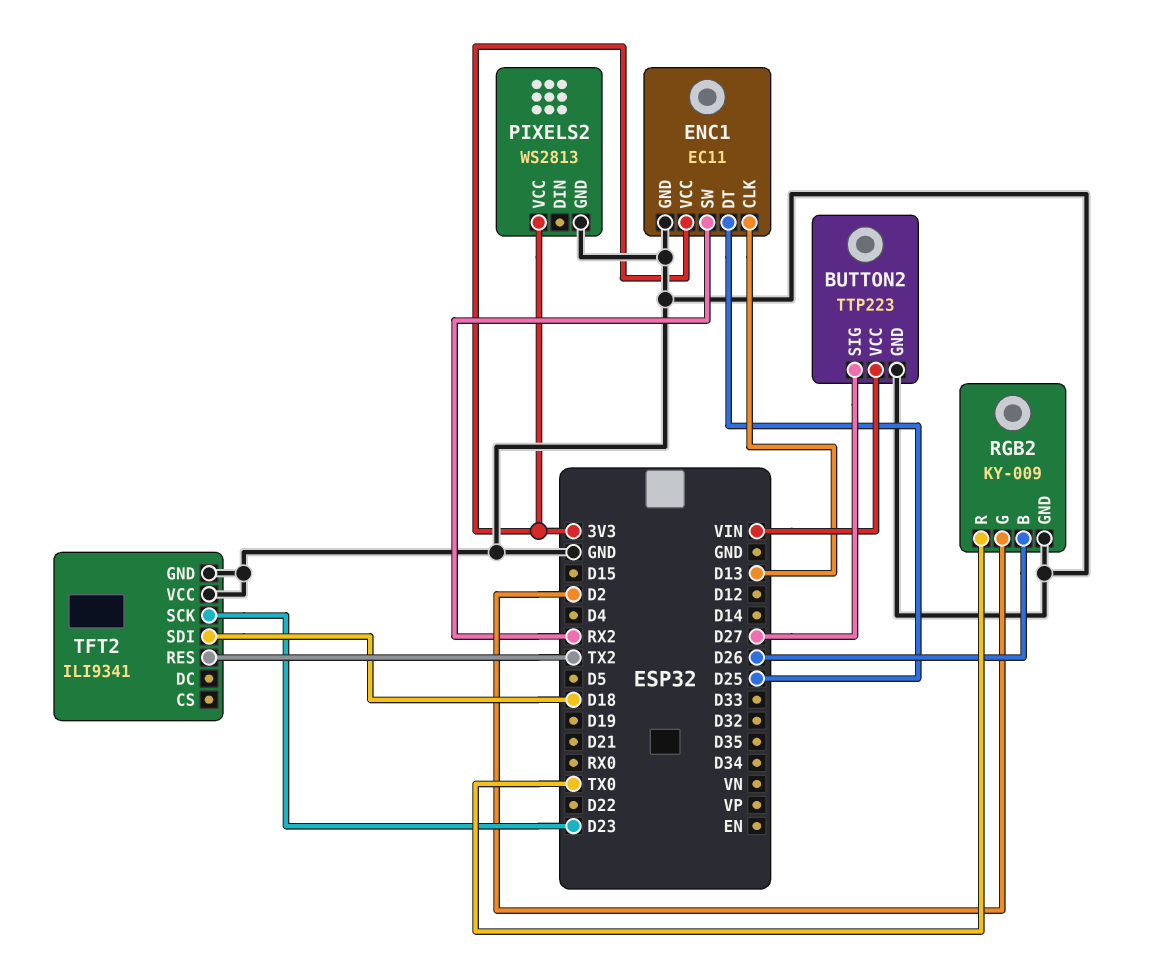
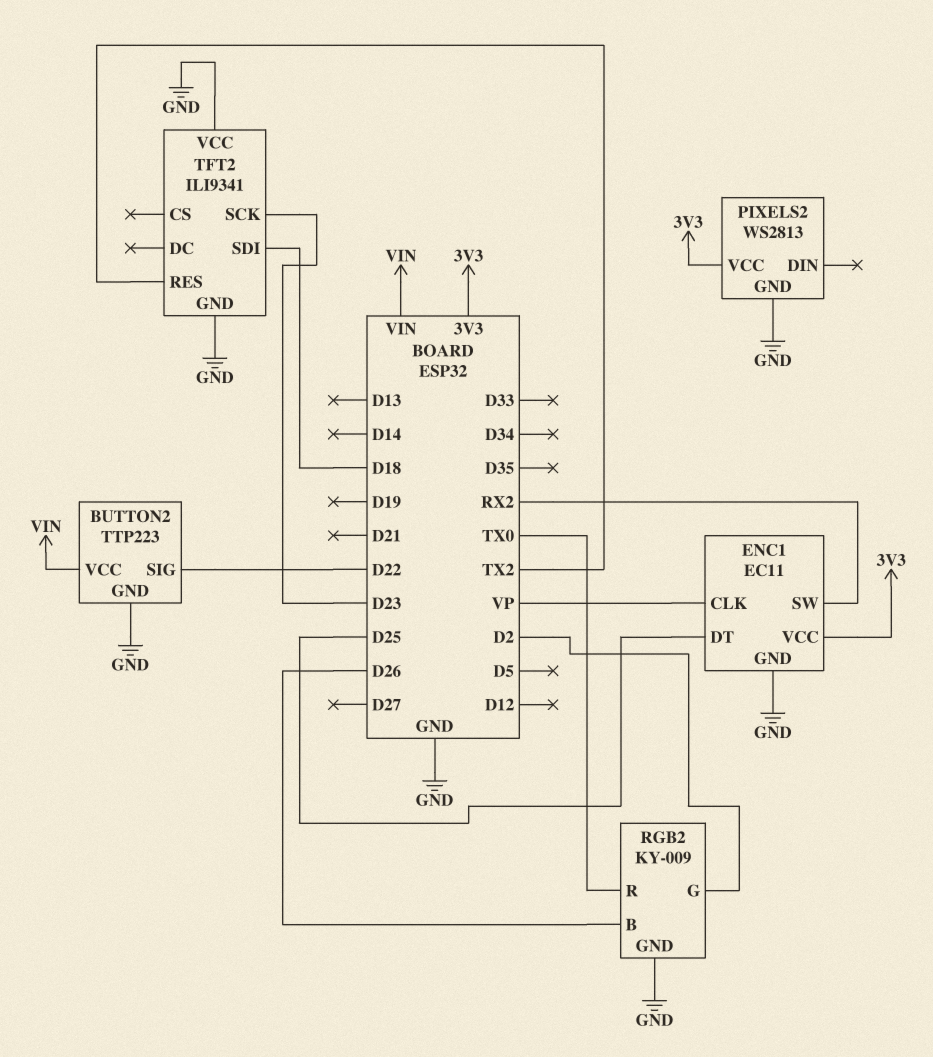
BUTTON2 pin SIG: D27 -> D22
ENC1 pin CLK: D13 -> VP

